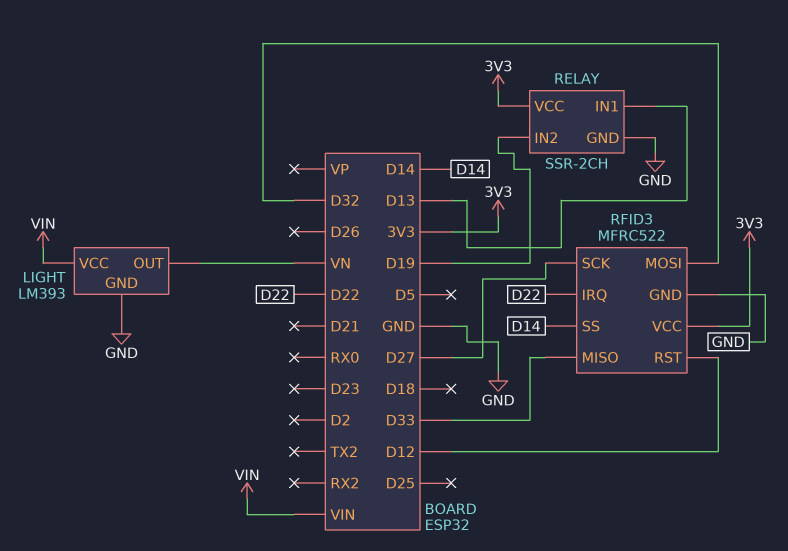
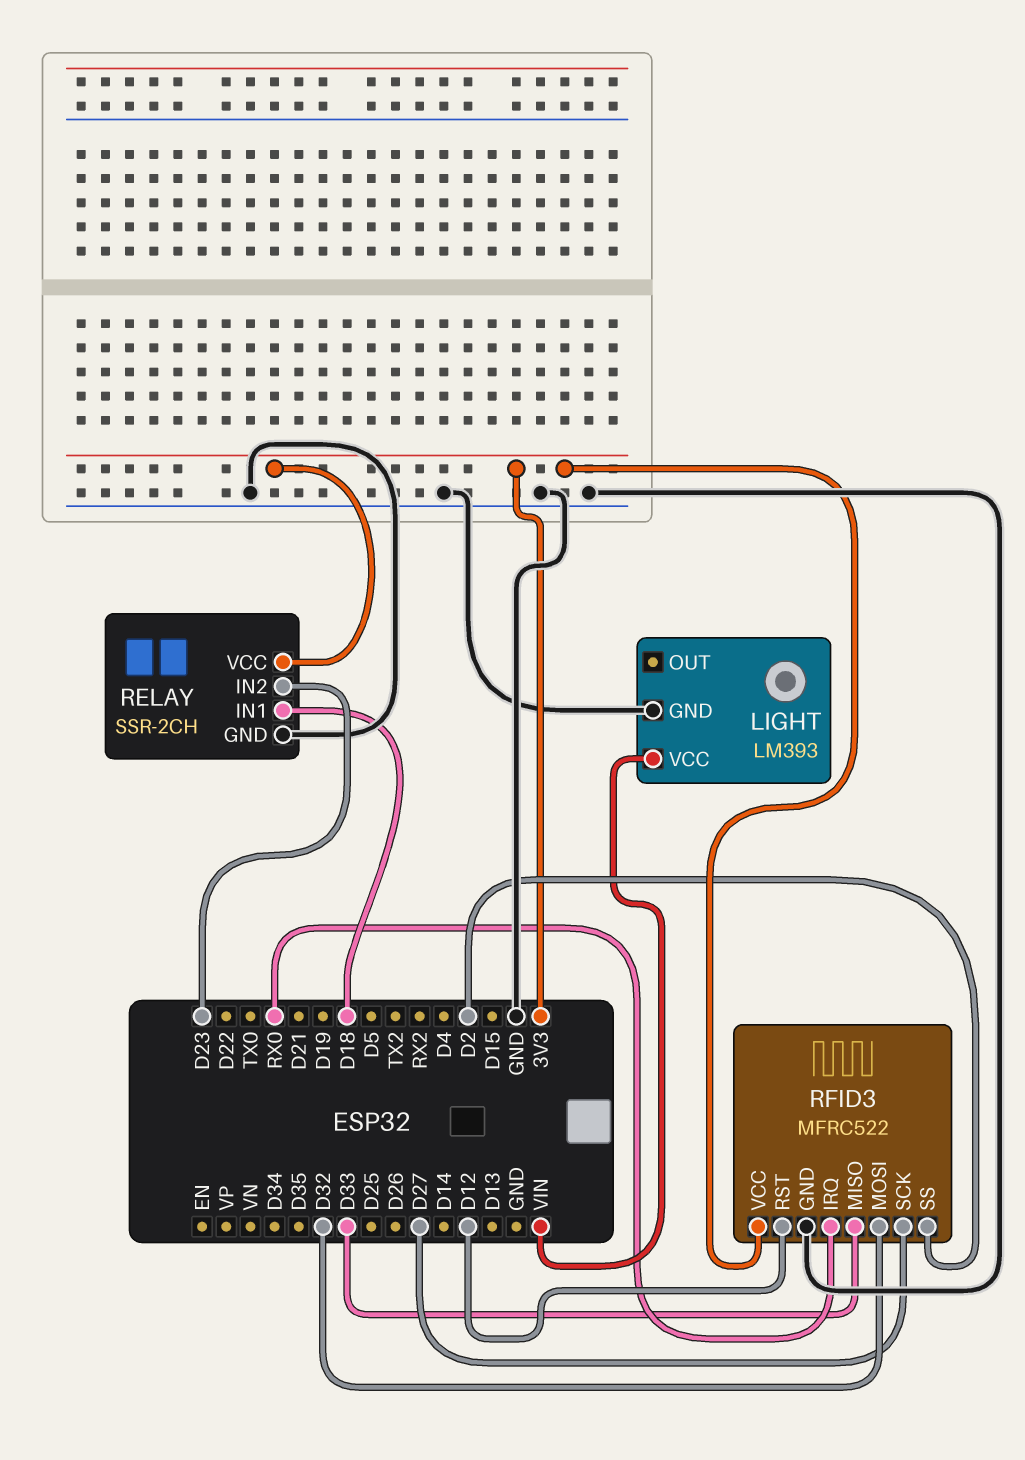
LIGHT pin OUT: VN -> none
RELAY pin IN1: D13 -> D18
RELAY pin IN2: D19 -> D23
RFID3 pin IRQ: D22 -> RX0
RFID3 pin SS: D14 -> D2

